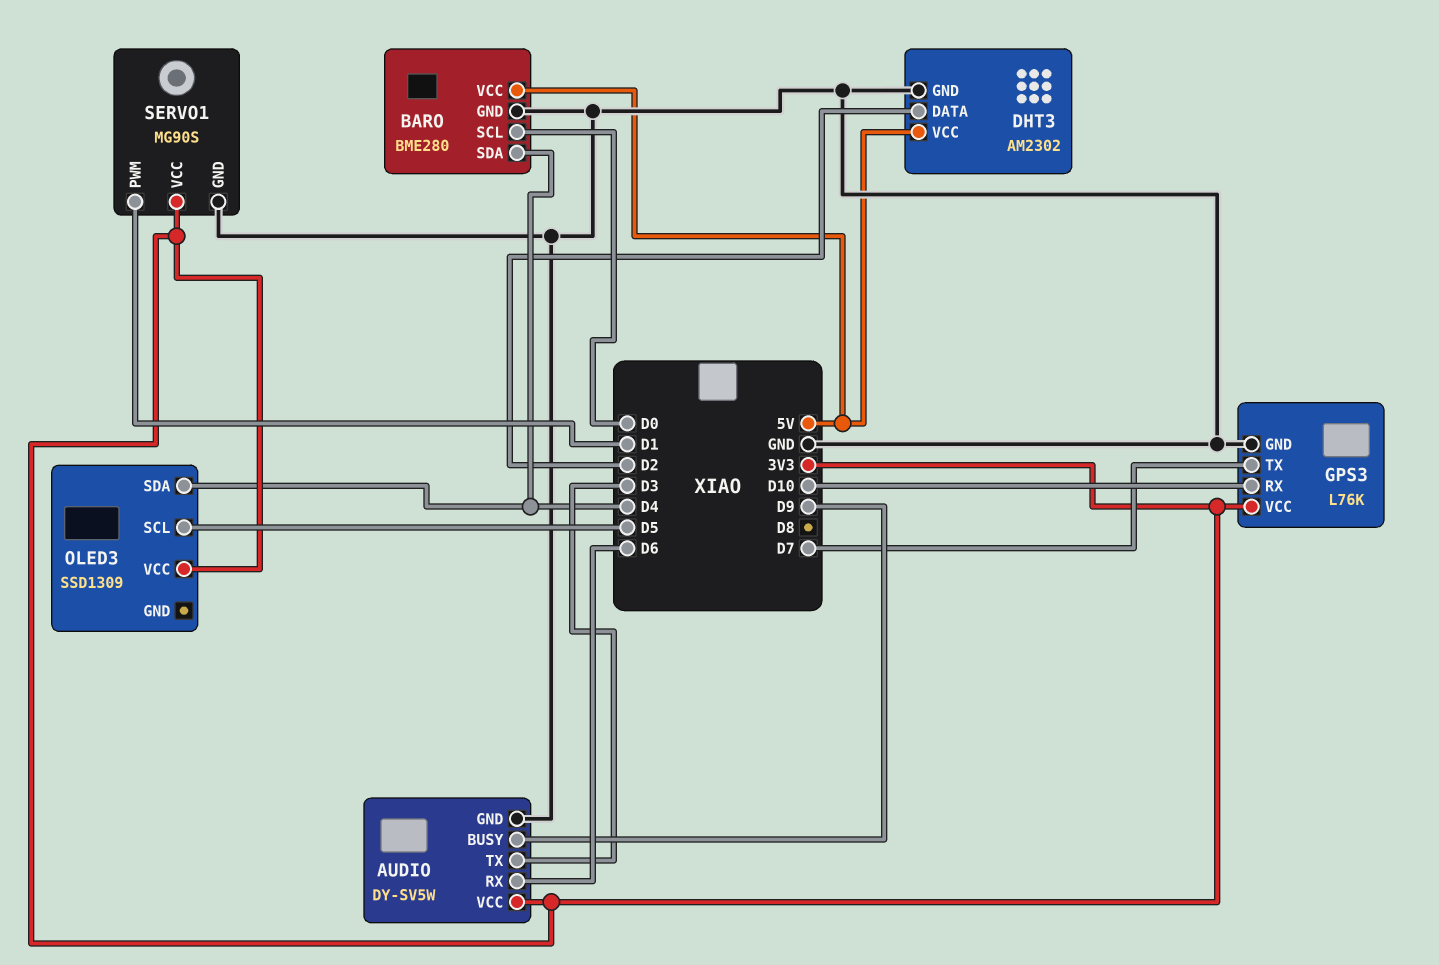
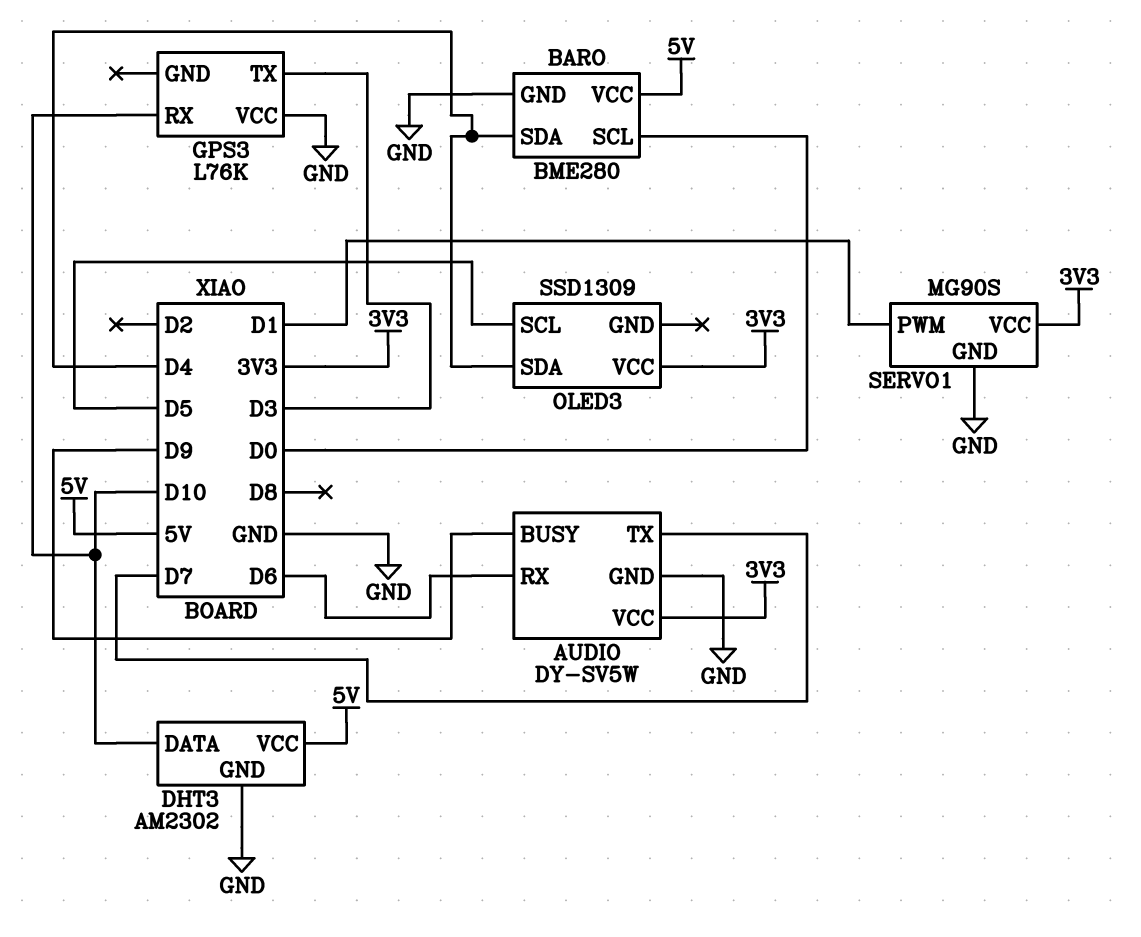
AUDIO pin TX: D3 -> D7
DHT3 pin DATA: D2 -> D10
GPS3 pin GND: GND -> none
GPS3 pin TX: D7 -> D3
GPS3 pin VCC: 3V3 -> GND

